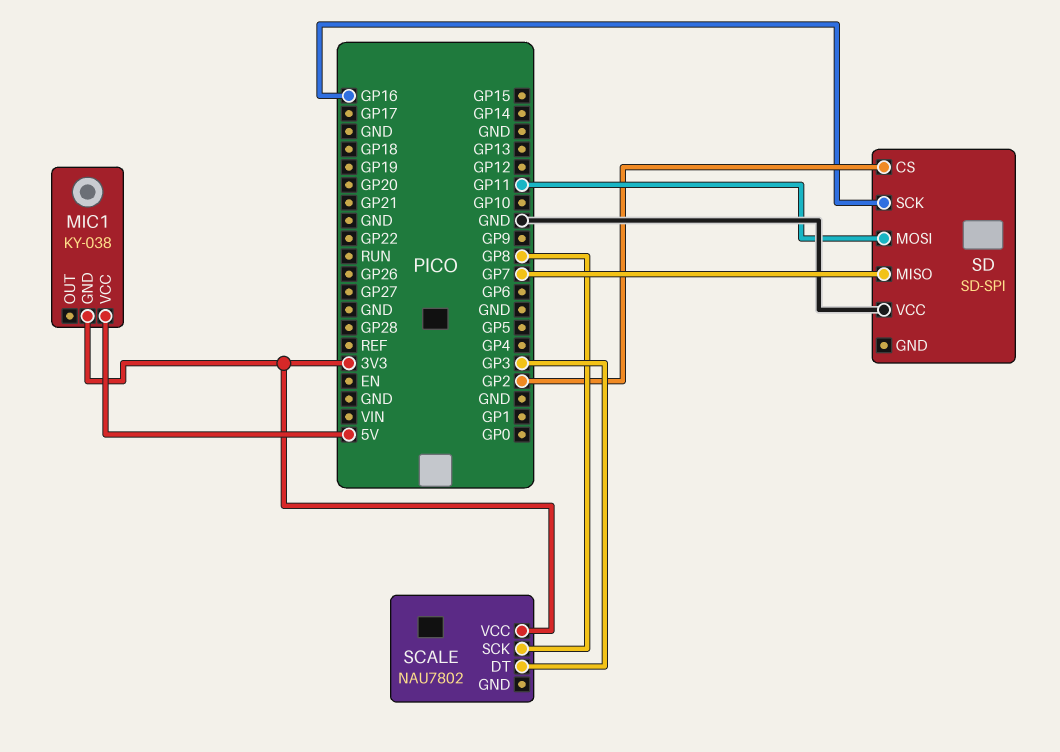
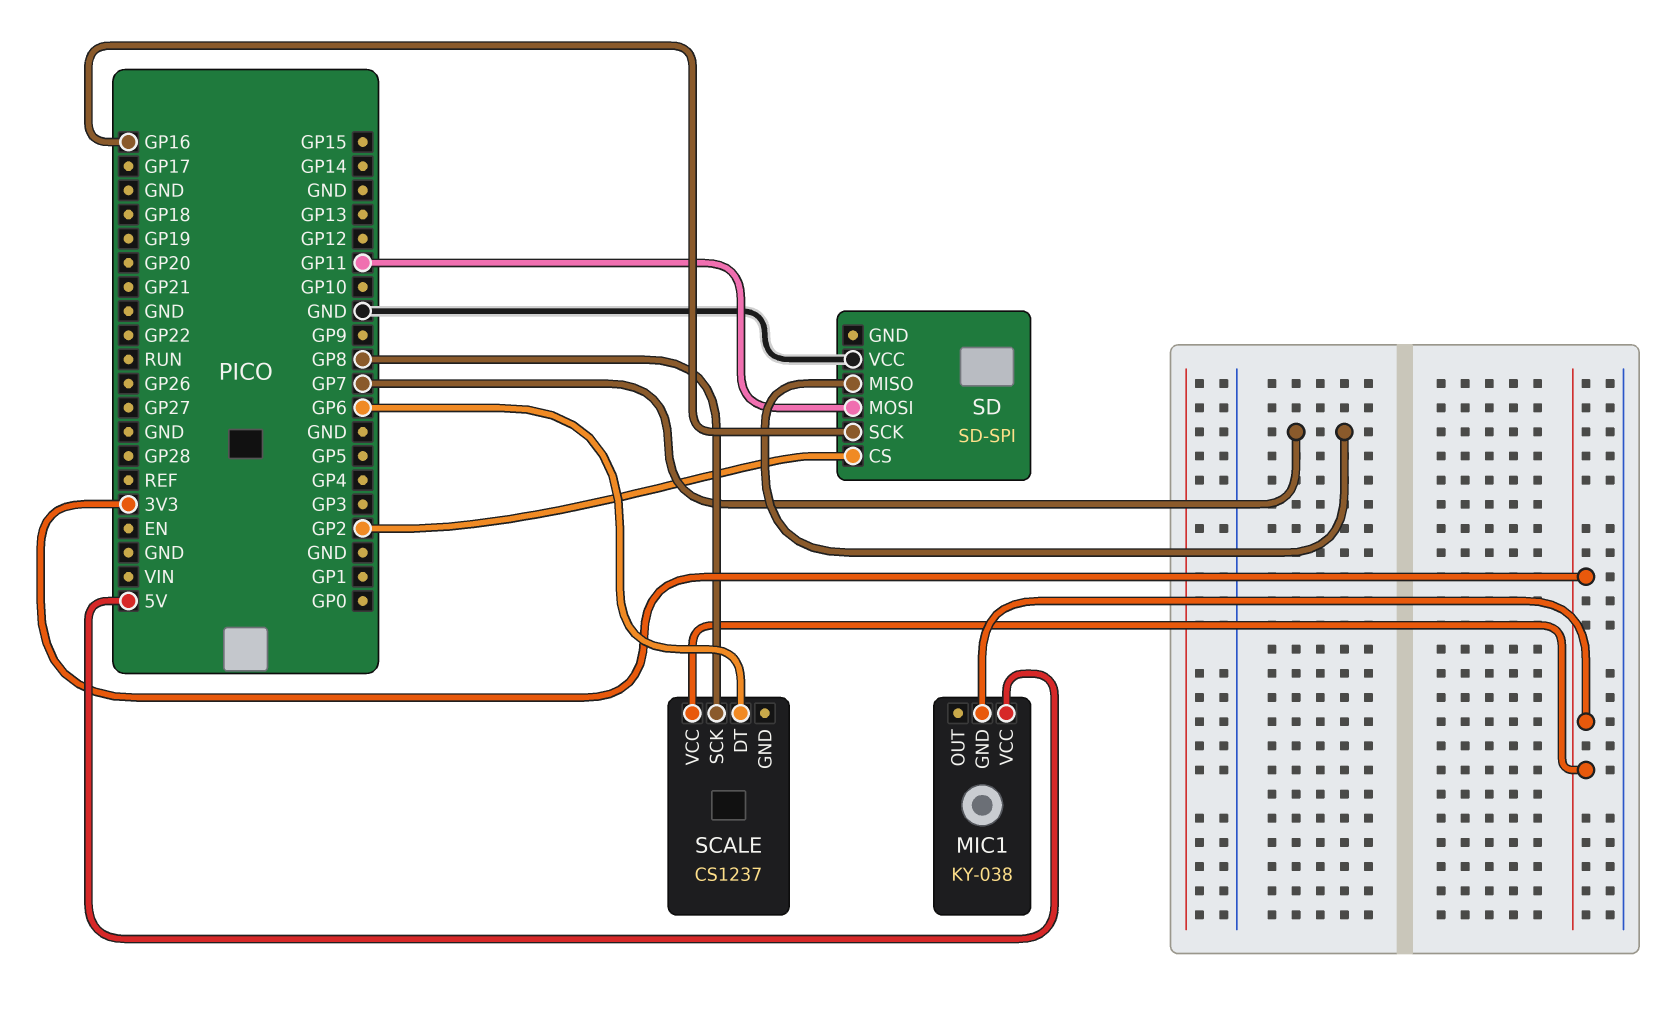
SCALE: NAU7802 -> CS1237
SCALE pin DT: GP3 -> GP6

